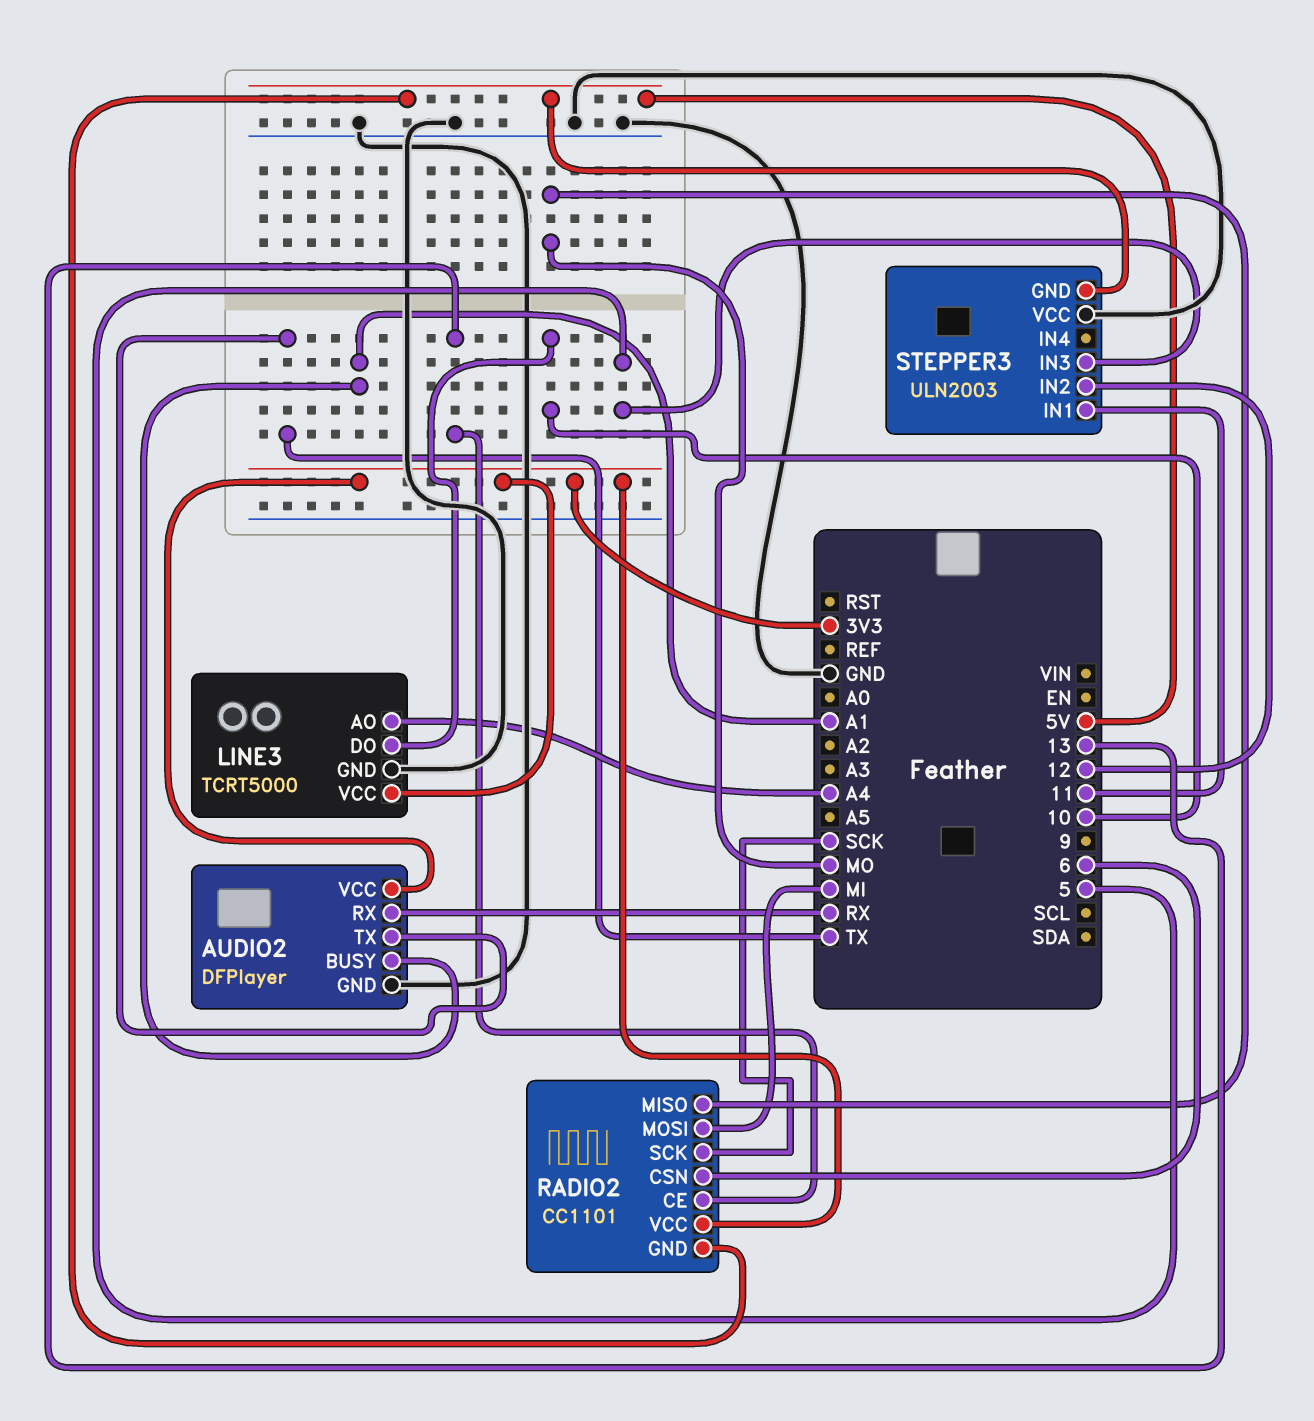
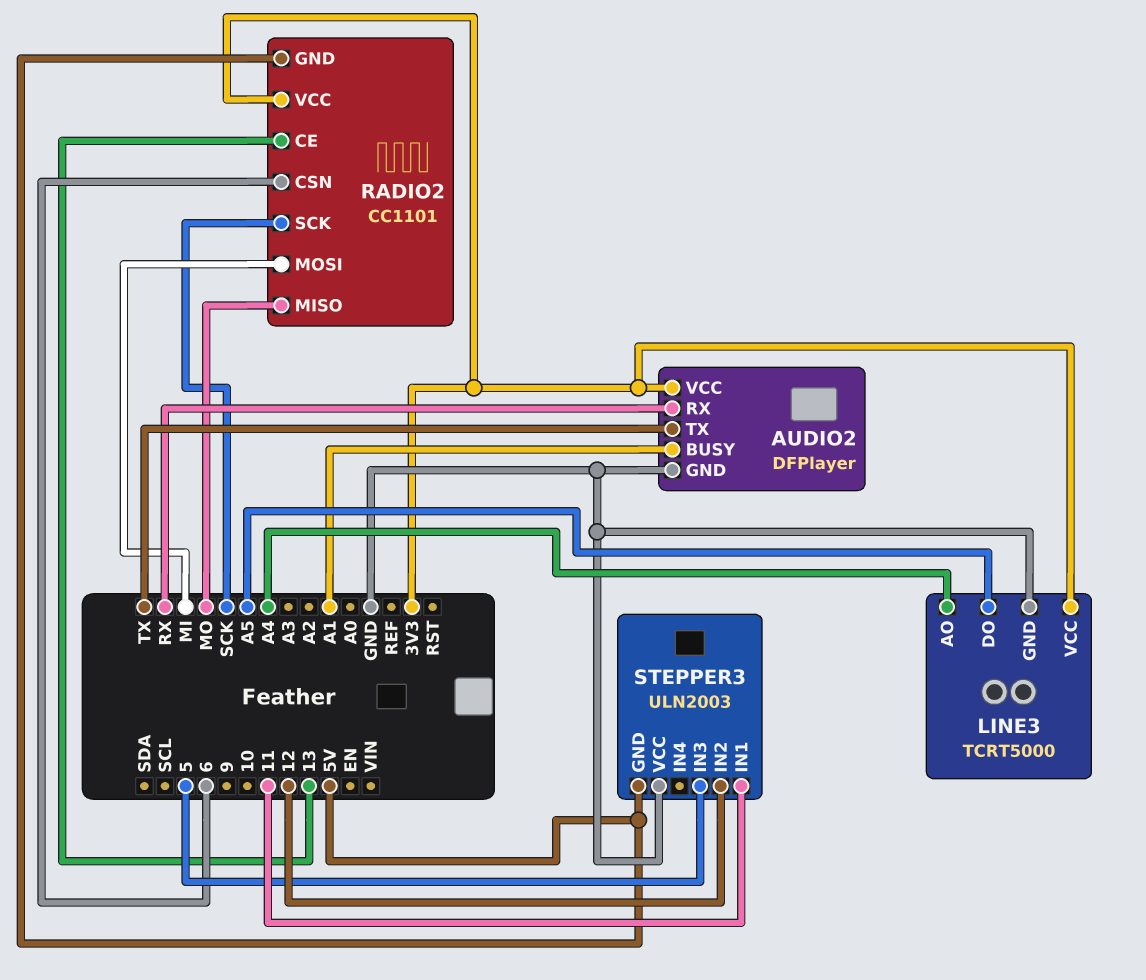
LINE3 pin DO: 10 -> A5

